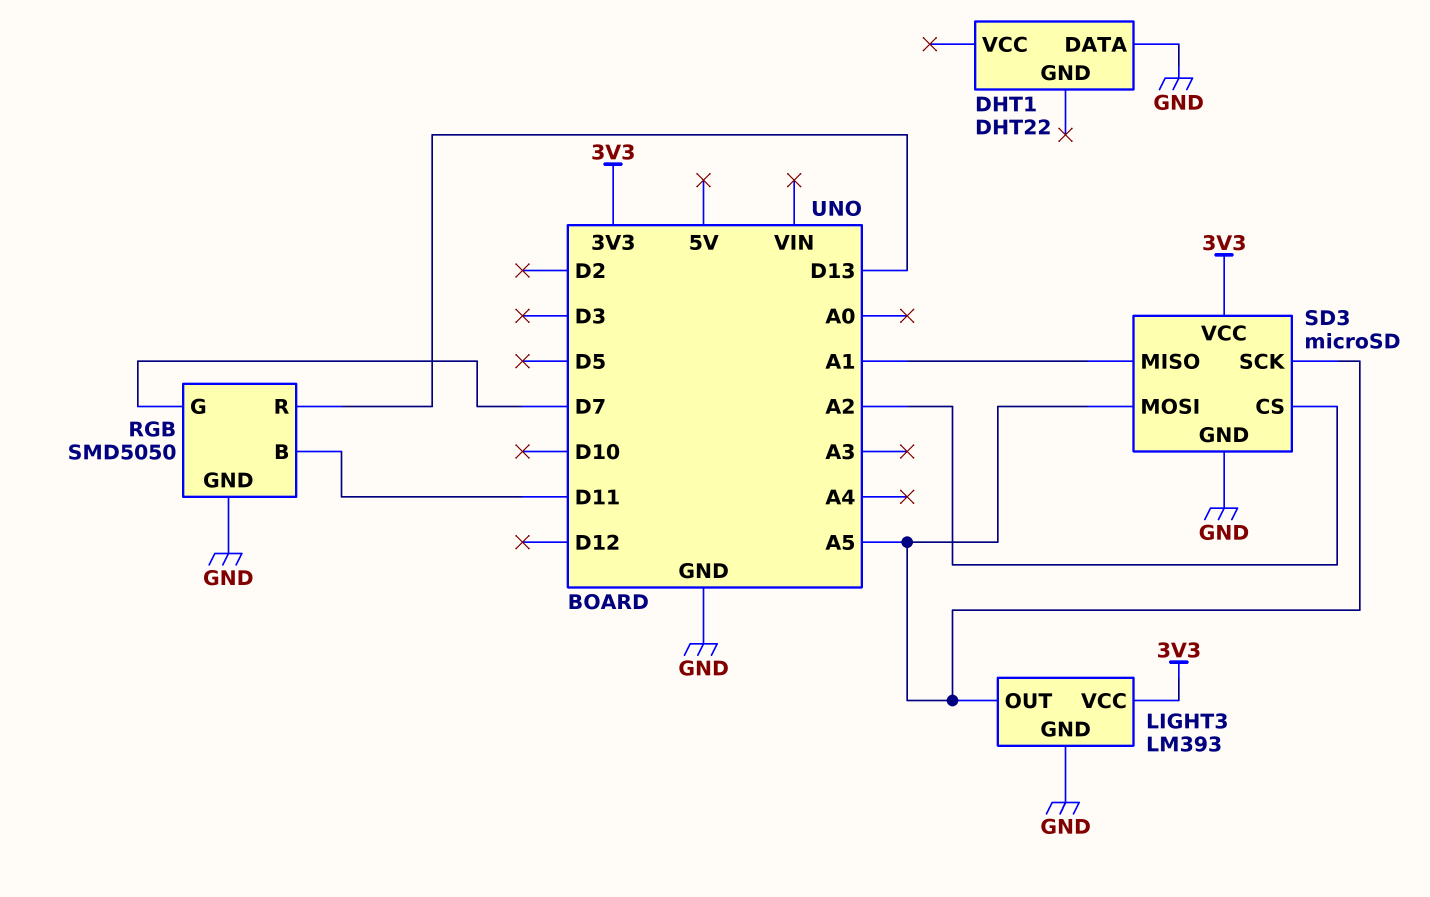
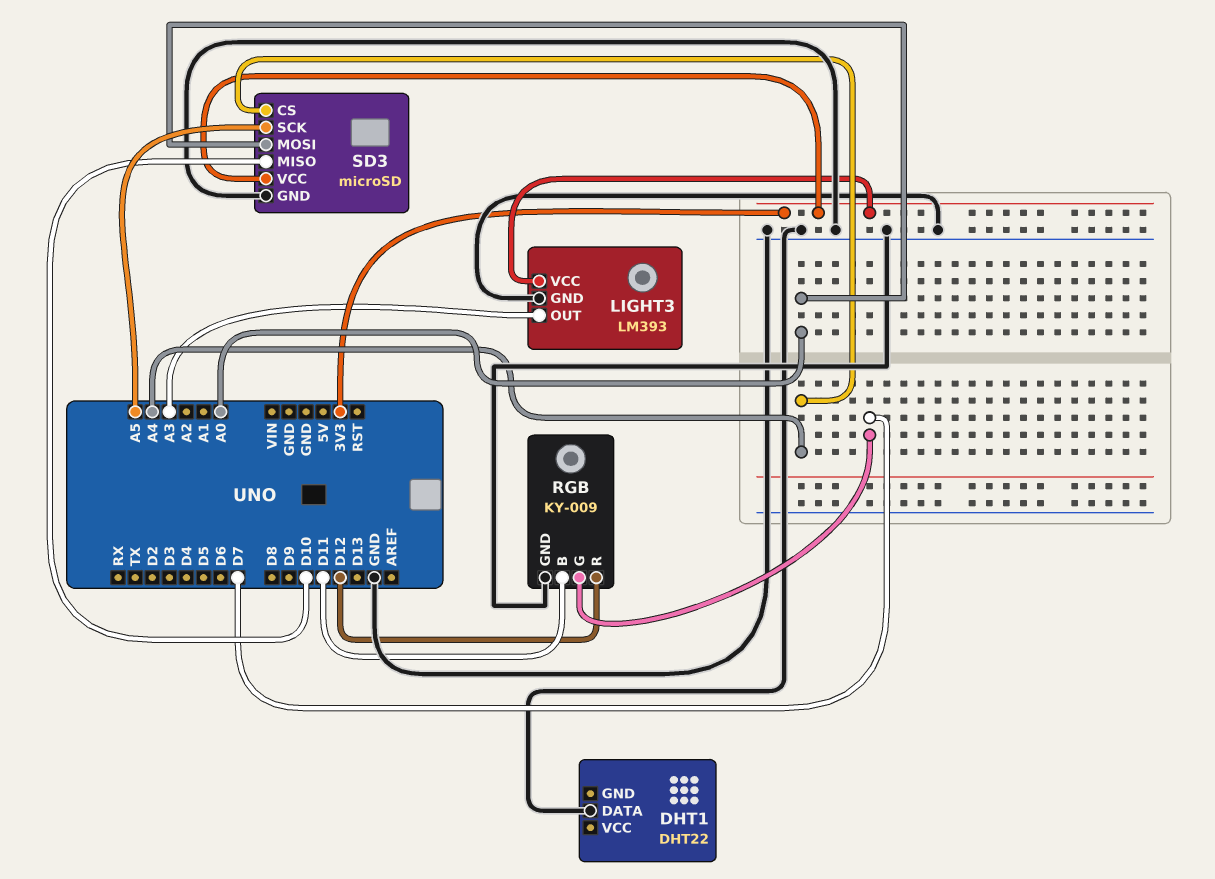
LIGHT3 pin OUT: A5 -> A3
RGB: SMD5050 -> KY-009
RGB pin R: D13 -> D12
SD3 pin CS: A2 -> A4
SD3 pin MISO: A1 -> D10
SD3 pin MOSI: A5 -> A0

